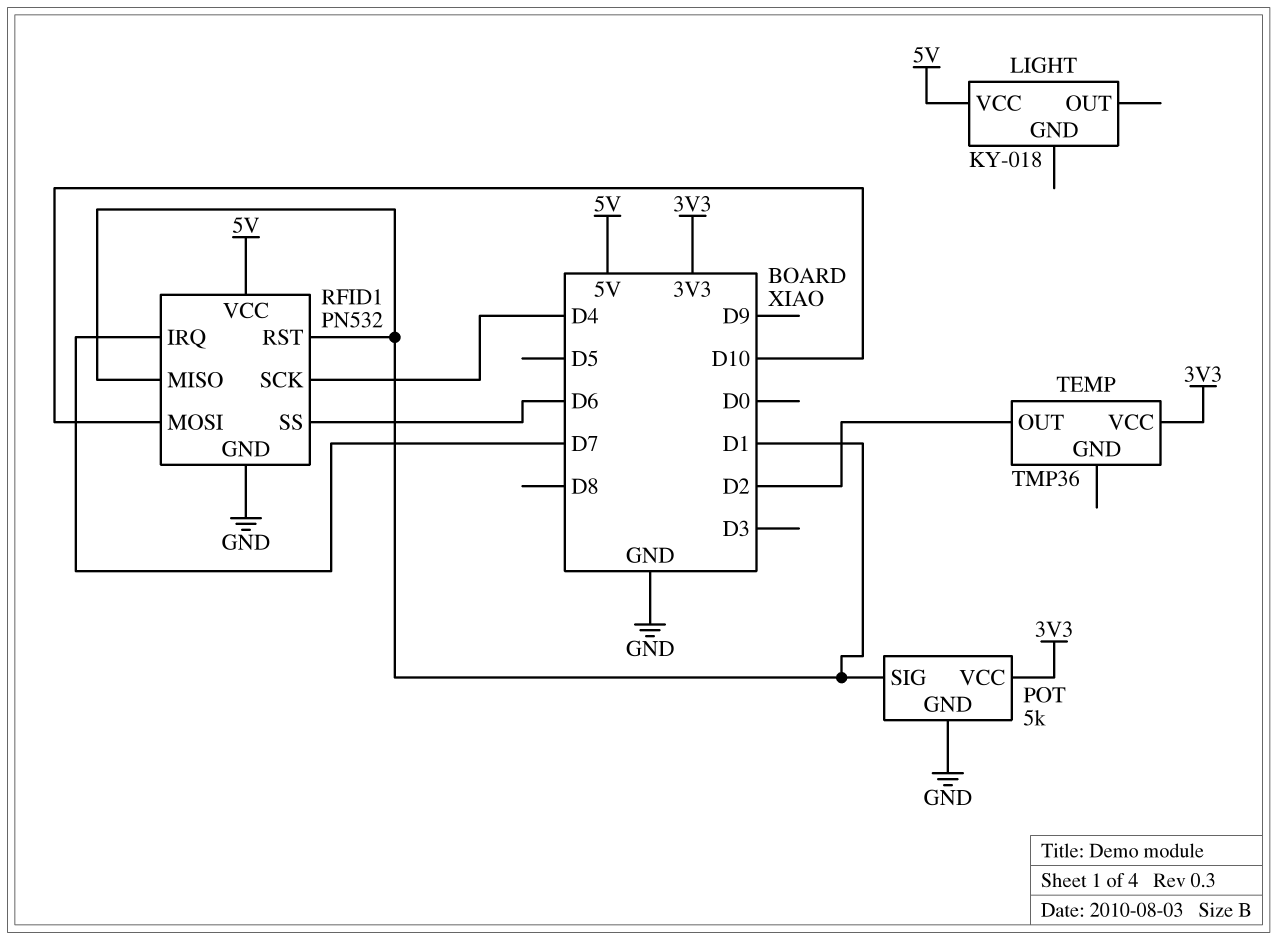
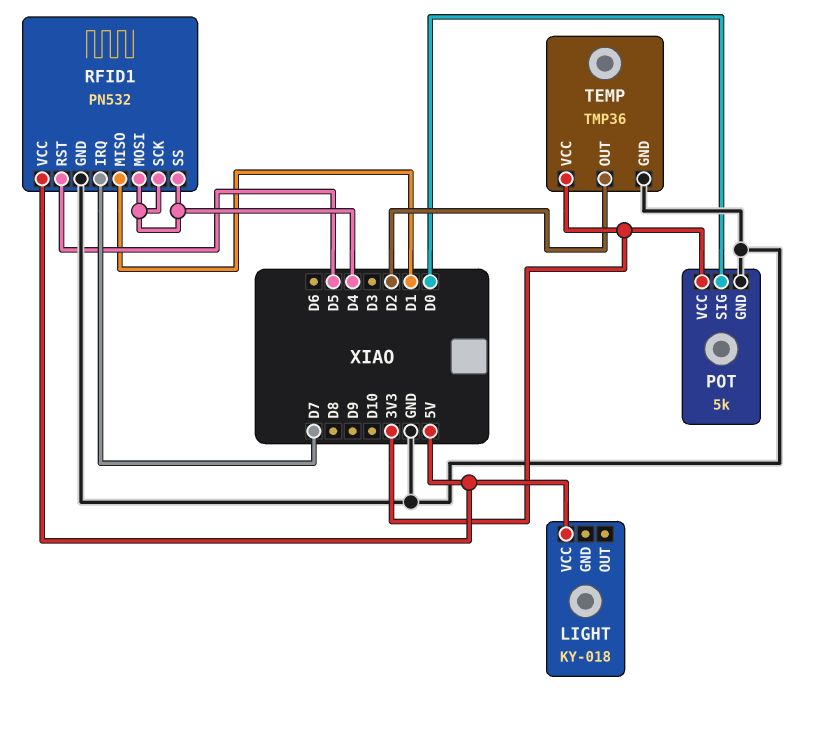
POT pin SIG: D1 -> D0
RFID1 pin MOSI: D10 -> D4
RFID1 pin RST: D1 -> D5
RFID1 pin SS: D6 -> D4
TEMP pin GND: none -> GND

